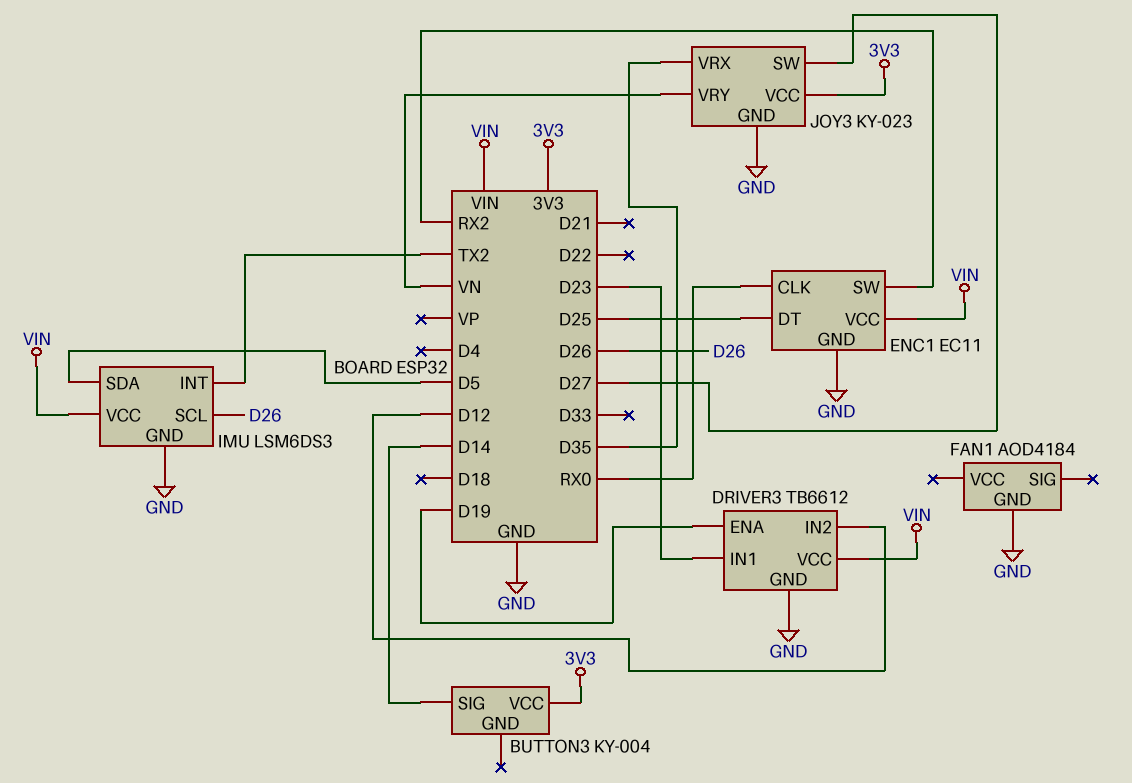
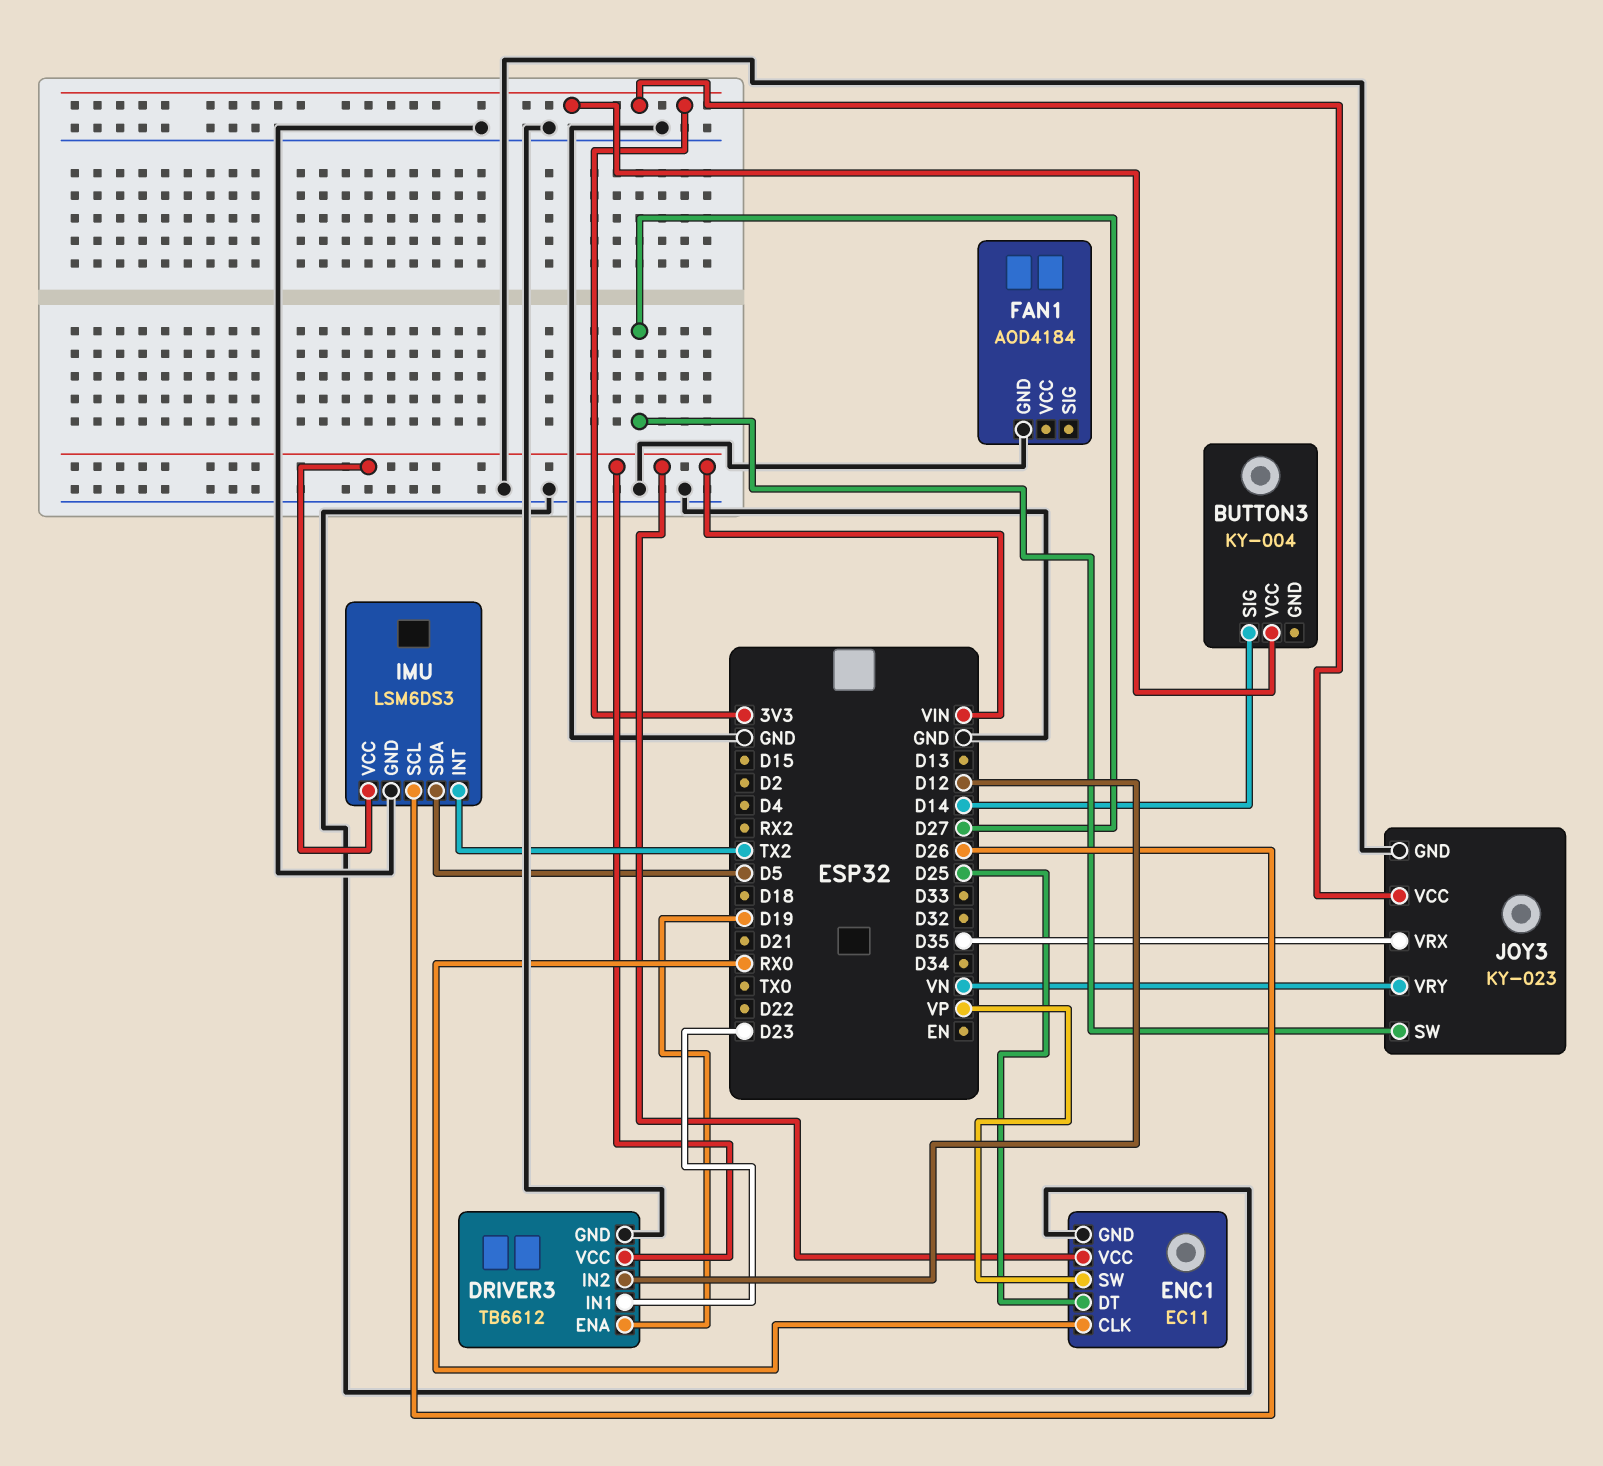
ENC1 pin SW: RX2 -> VP

